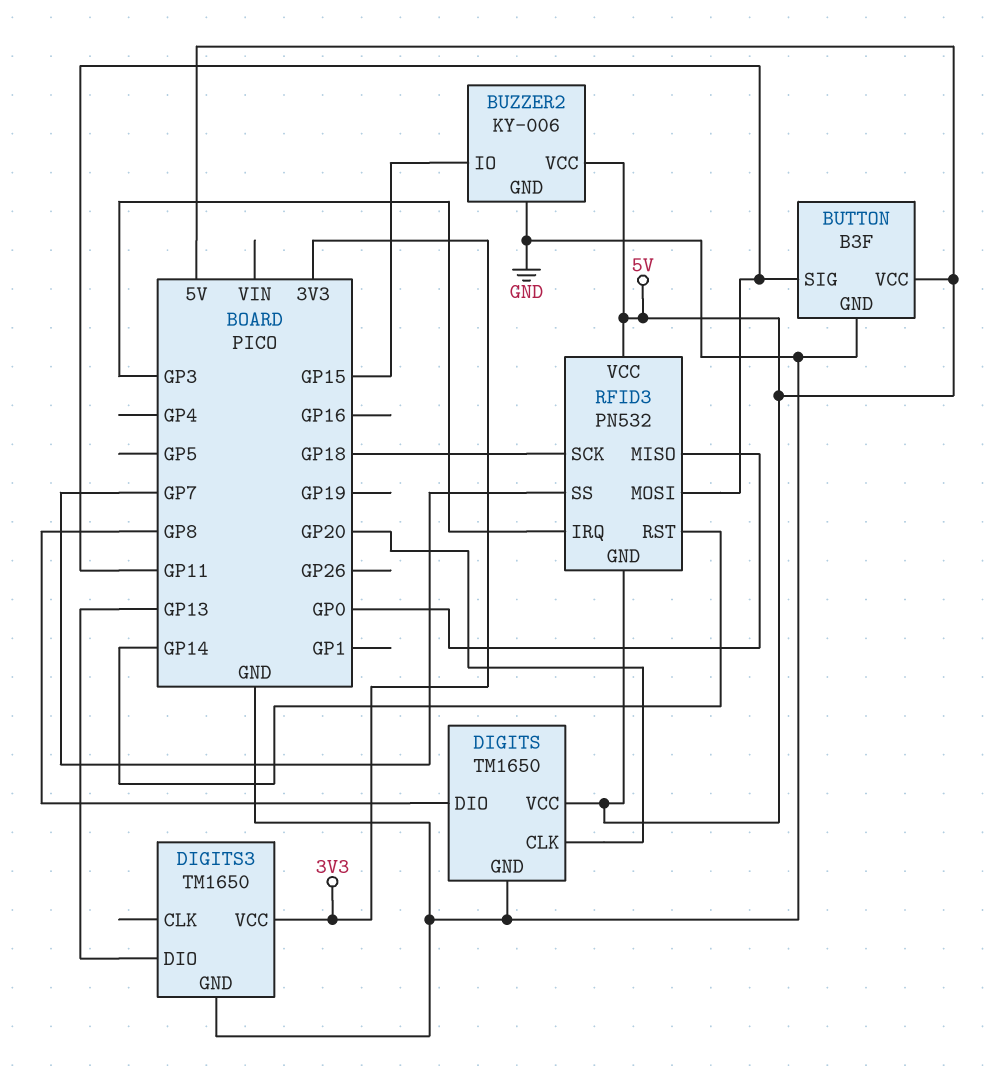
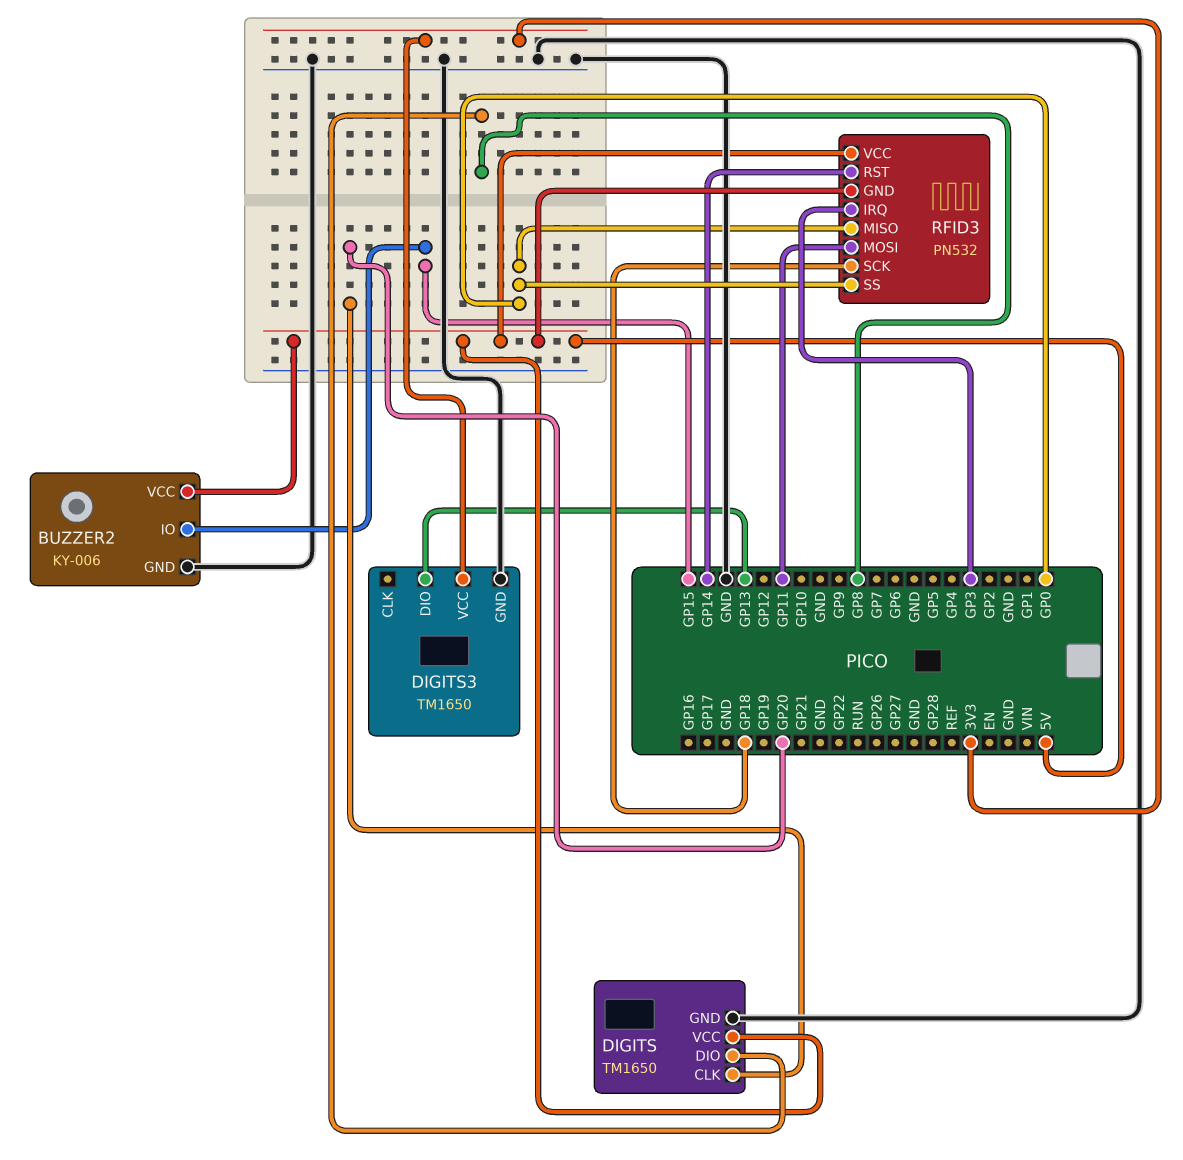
BUTTON: B3F -> none
BUTTON pin GND: GND -> none
BUTTON pin SIG: GP11 -> none
BUTTON pin VCC: 5V -> none
RFID3 pin SS: GP7 -> GP0

